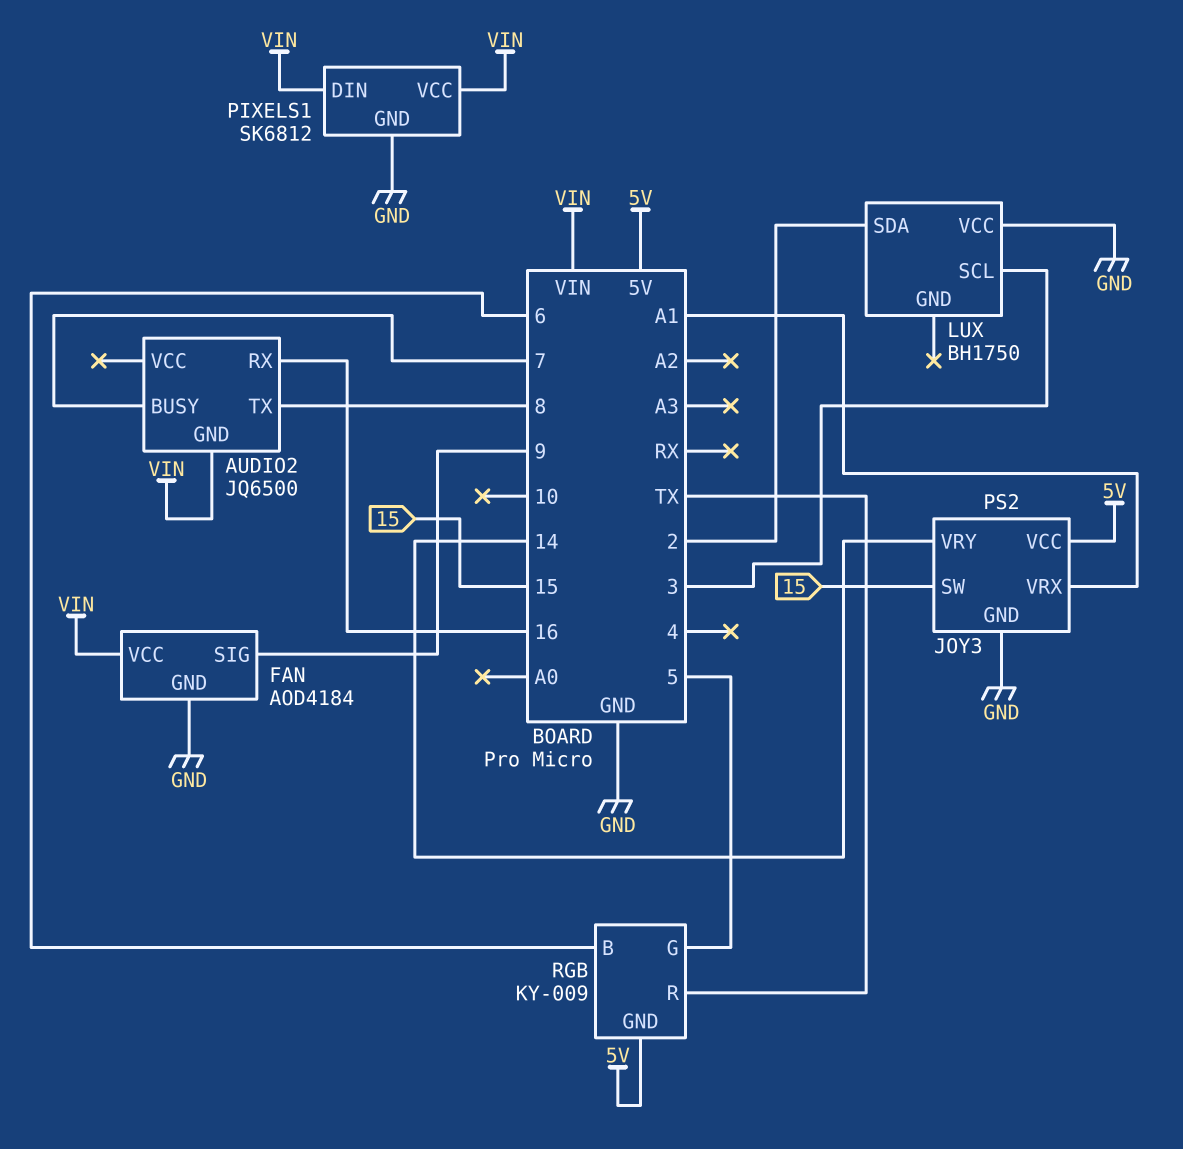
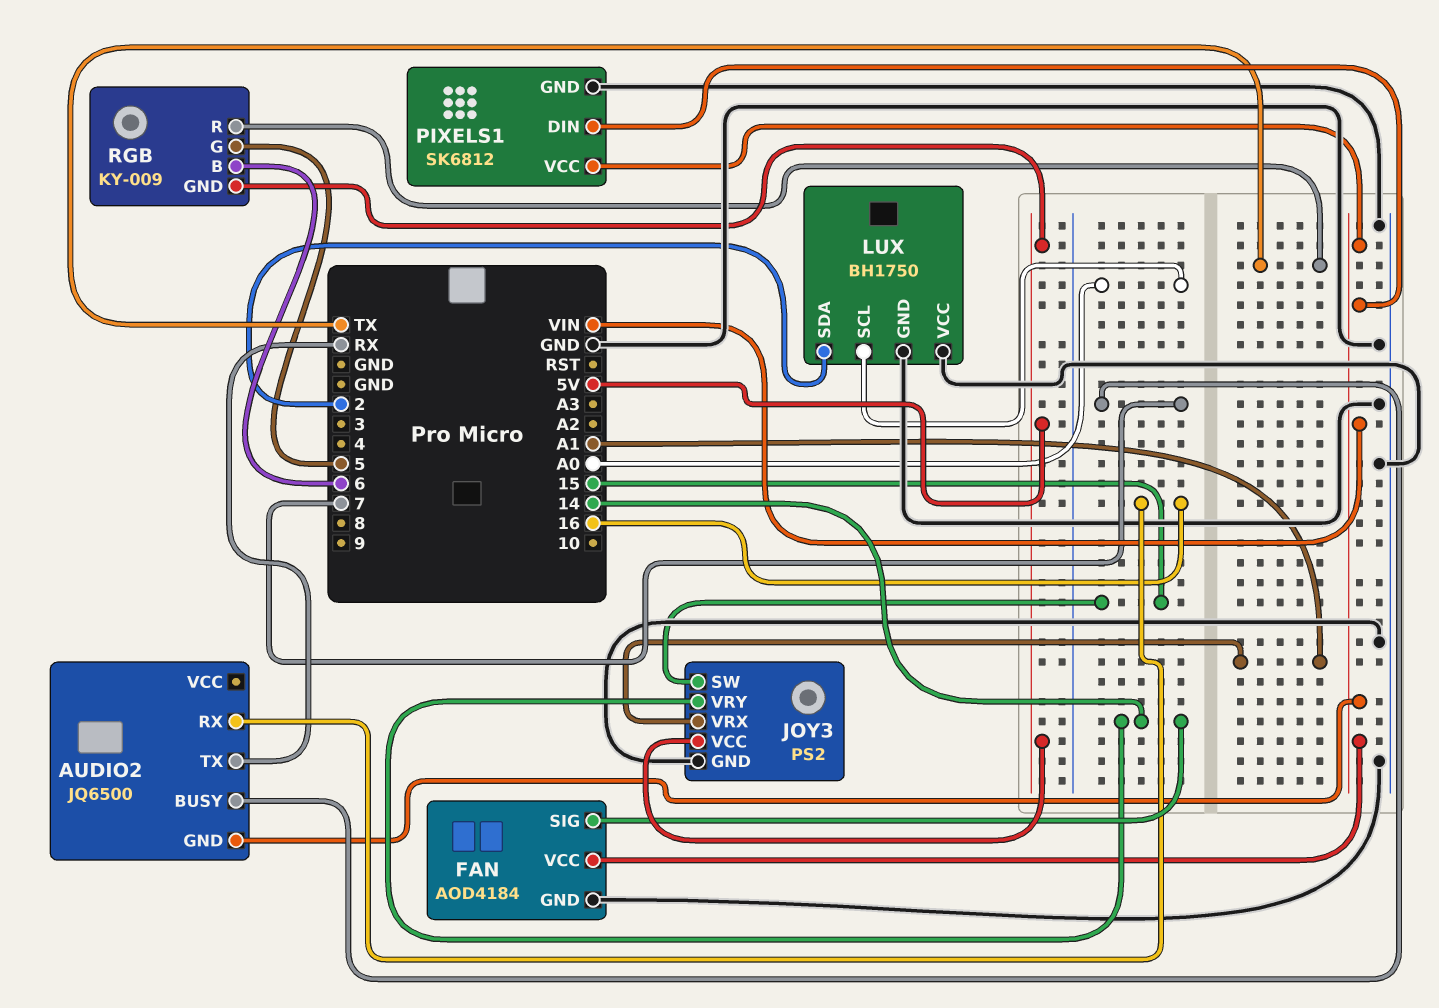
AUDIO2 pin TX: 8 -> RX
FAN pin SIG: 9 -> 14
LUX pin GND: none -> GND
LUX pin SCL: 3 -> A0

